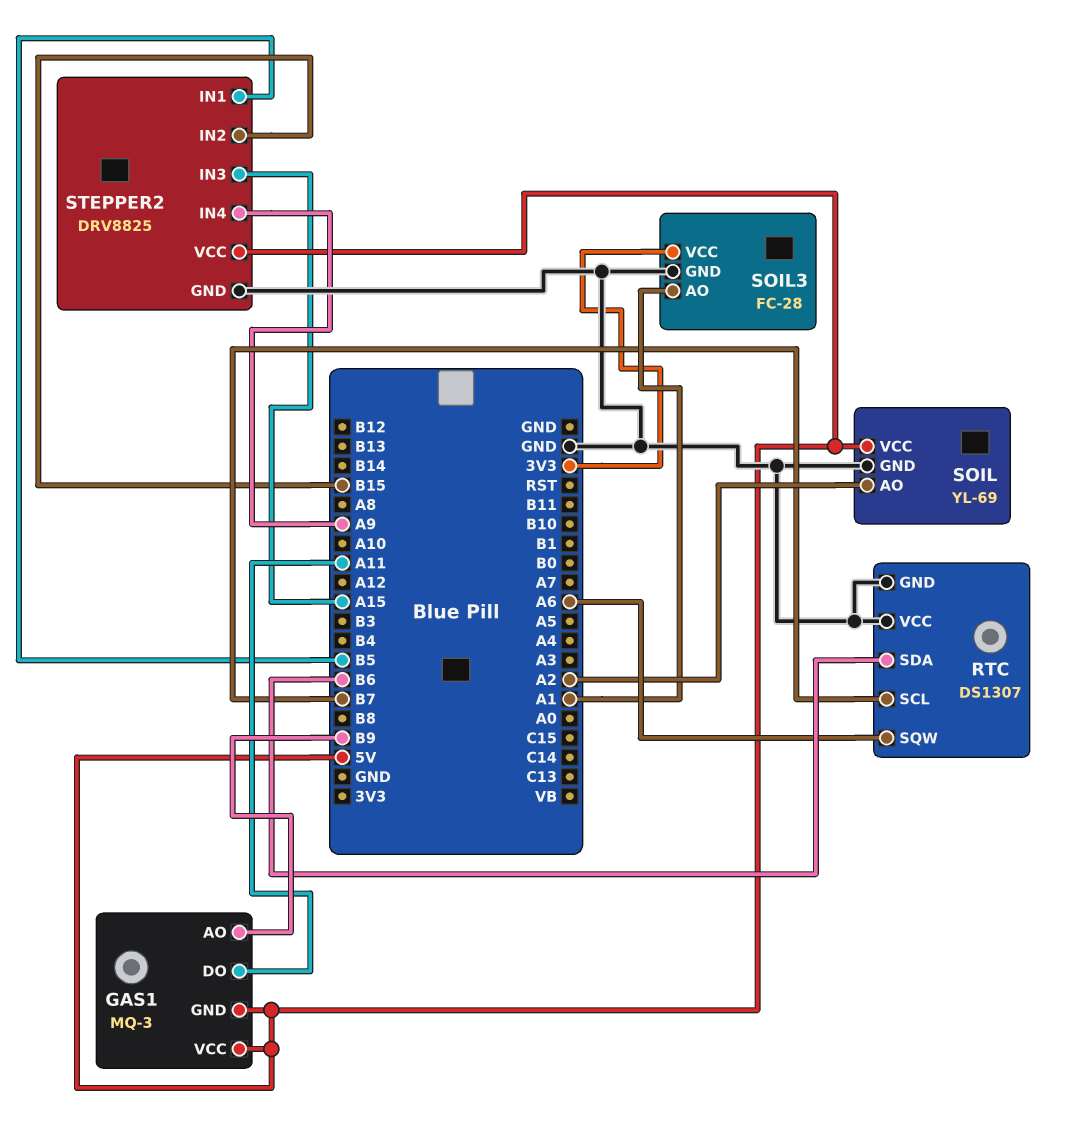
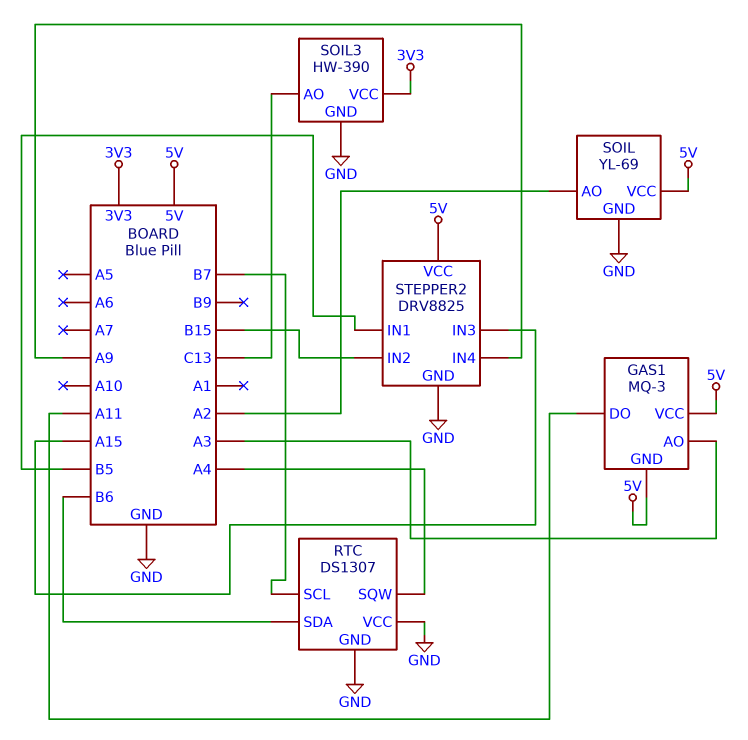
GAS1 pin AO: B9 -> A3
RTC pin SQW: A6 -> A4
SOIL3: FC-28 -> HW-390
SOIL3 pin AO: A1 -> C13

